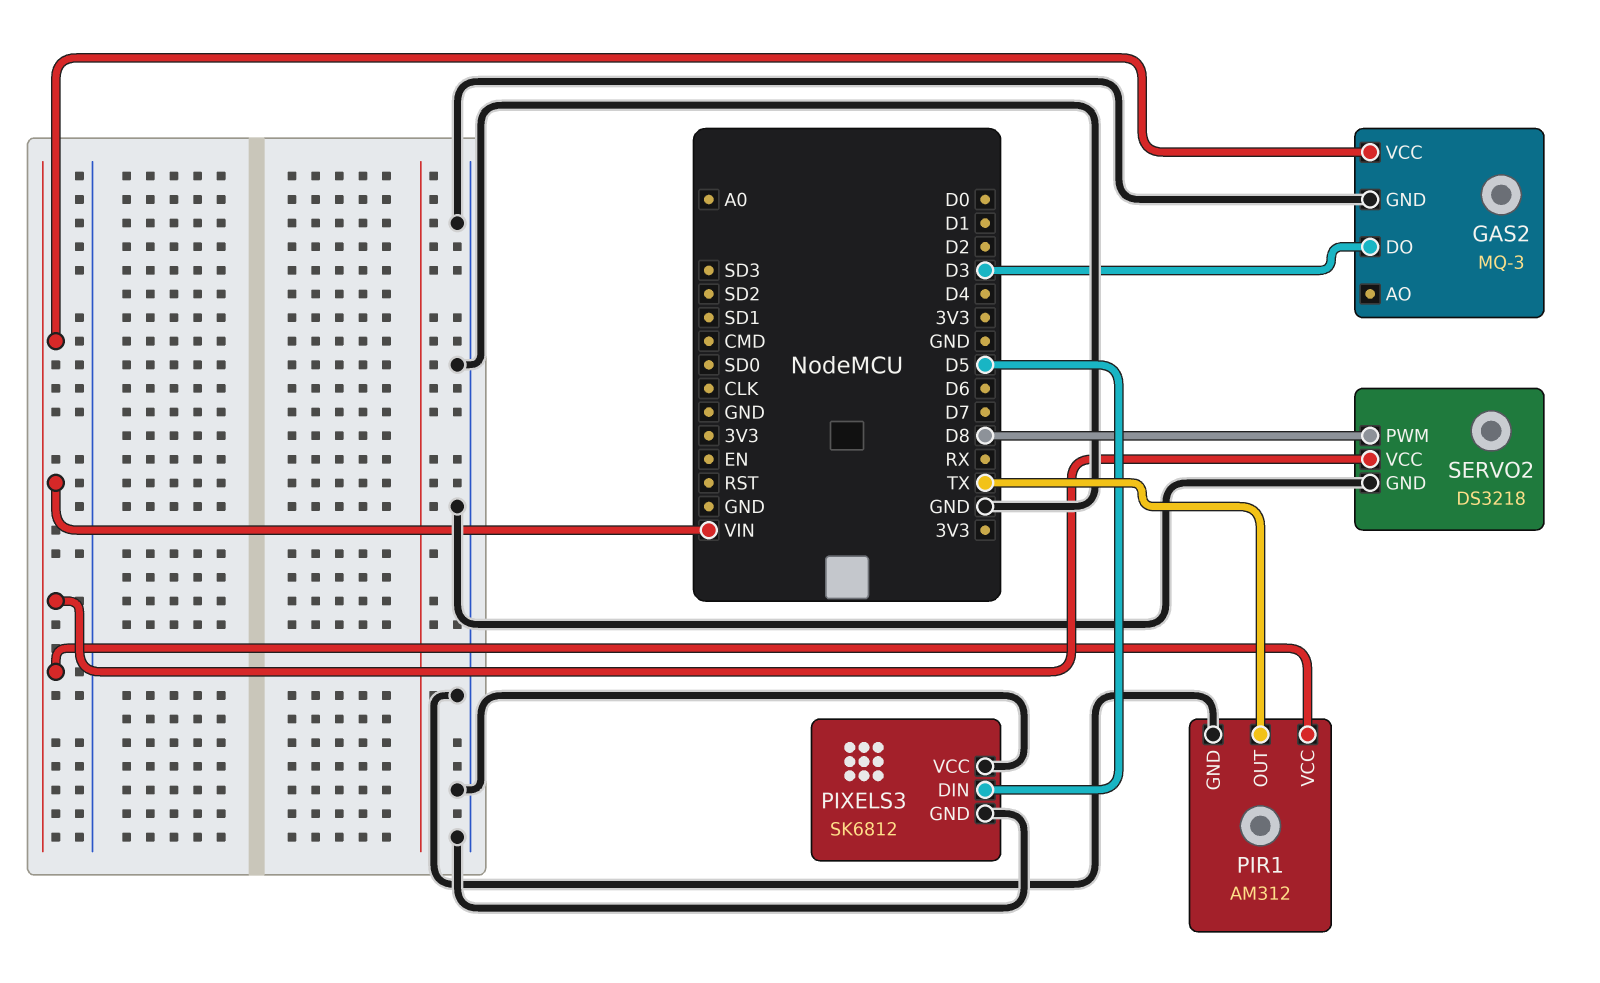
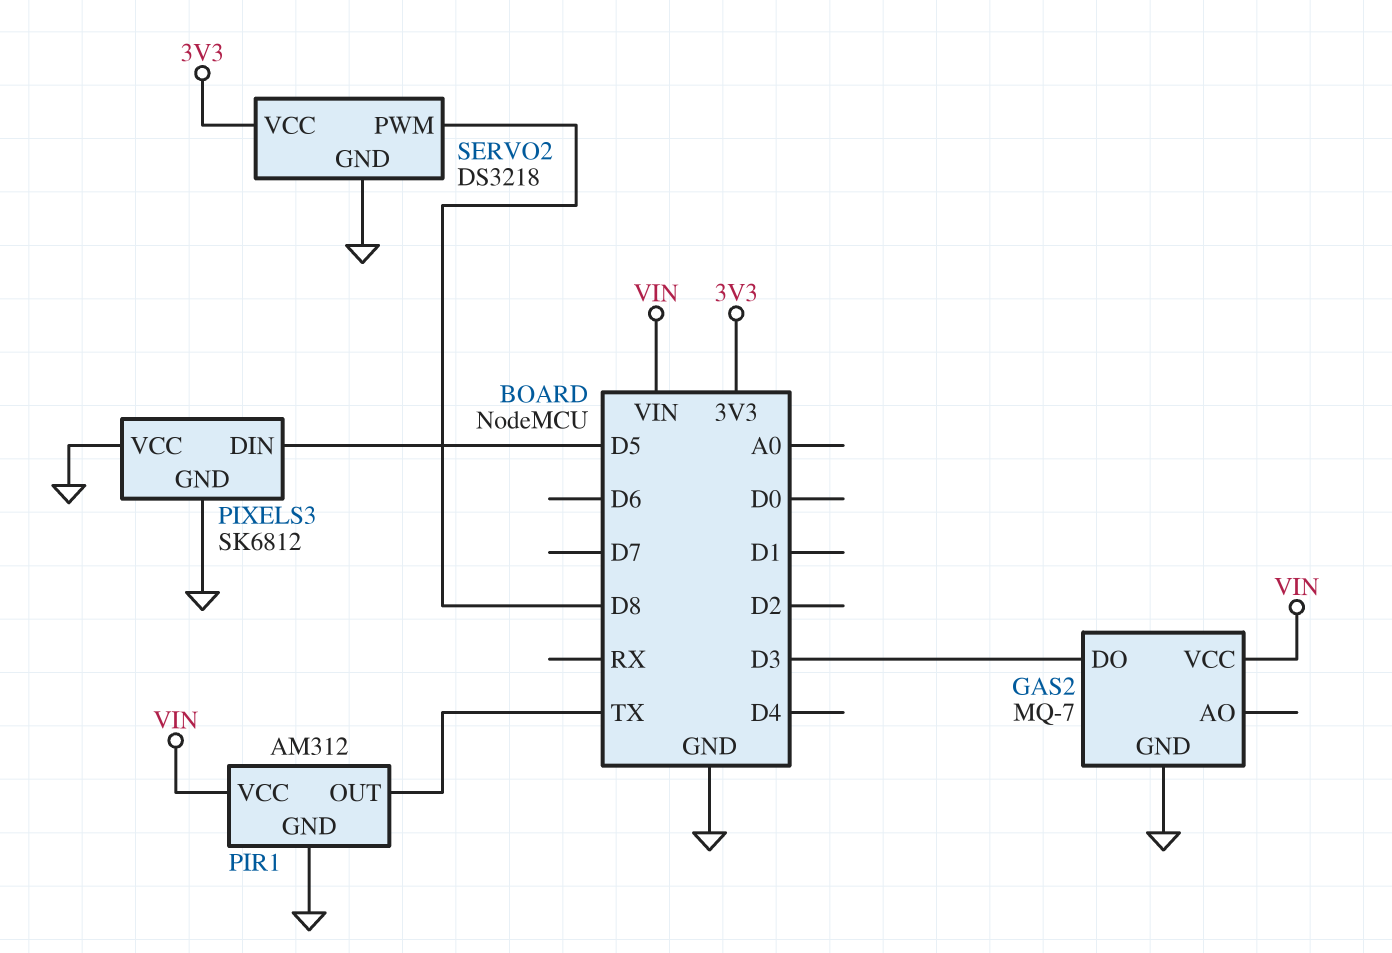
GAS2: MQ-3 -> MQ-7
SERVO2 pin VCC: VIN -> 3V3

